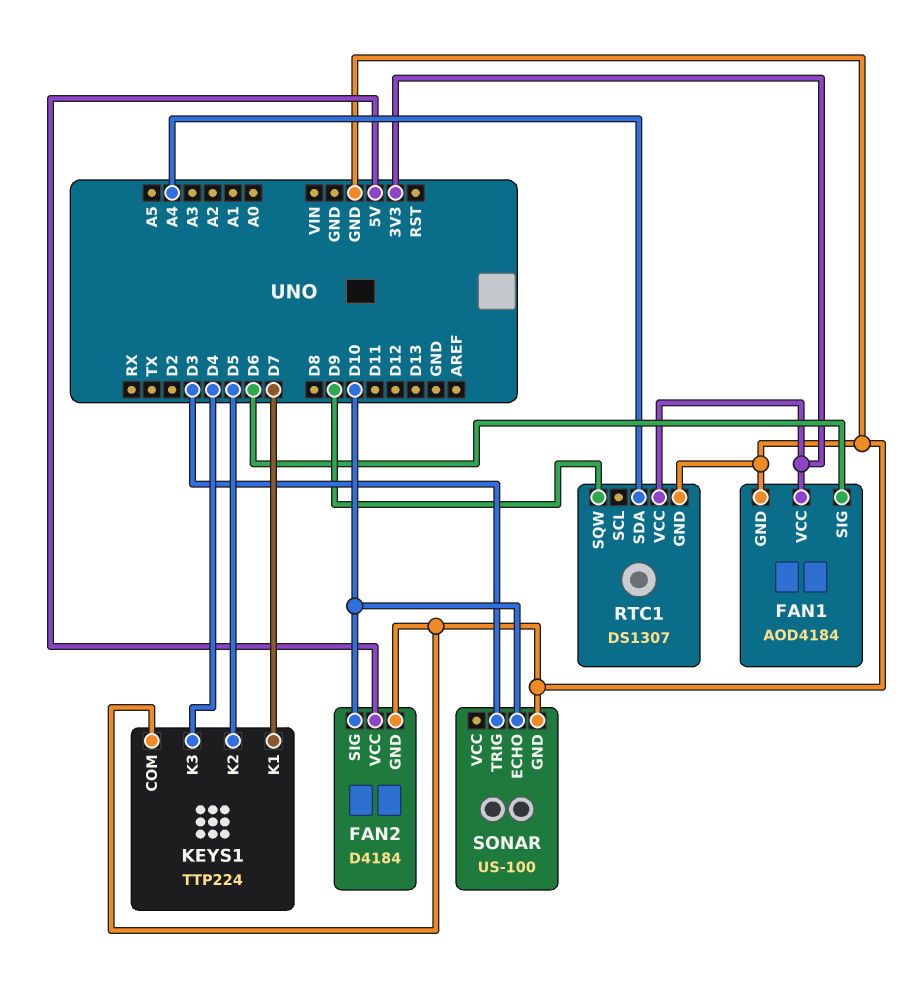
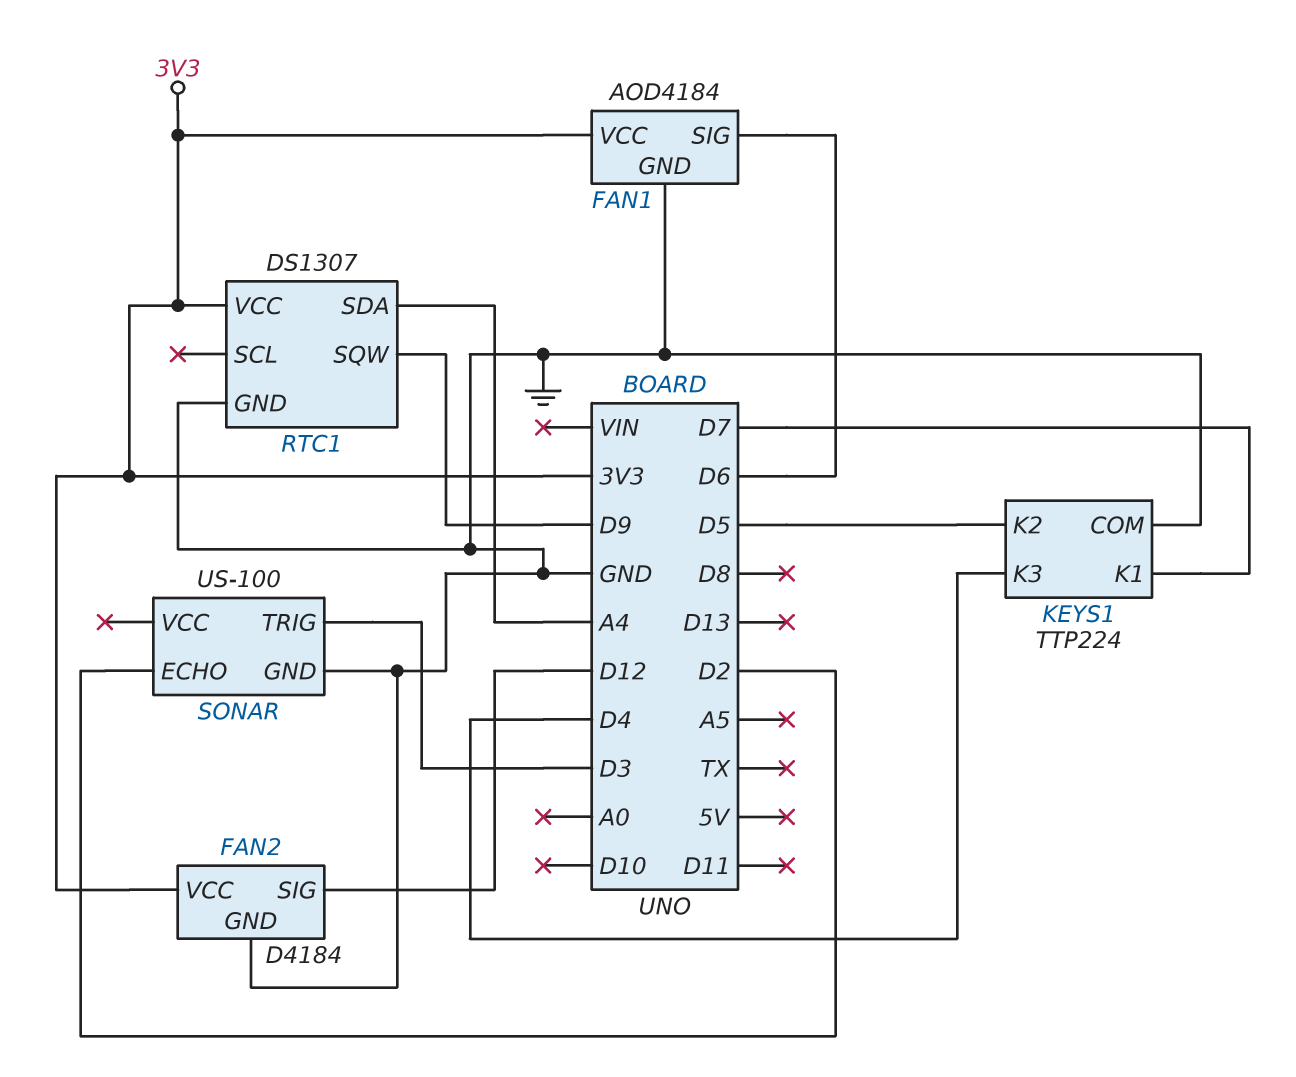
FAN2 pin SIG: D10 -> D12
FAN2 pin VCC: 5V -> 3V3
SONAR pin ECHO: D10 -> D2

